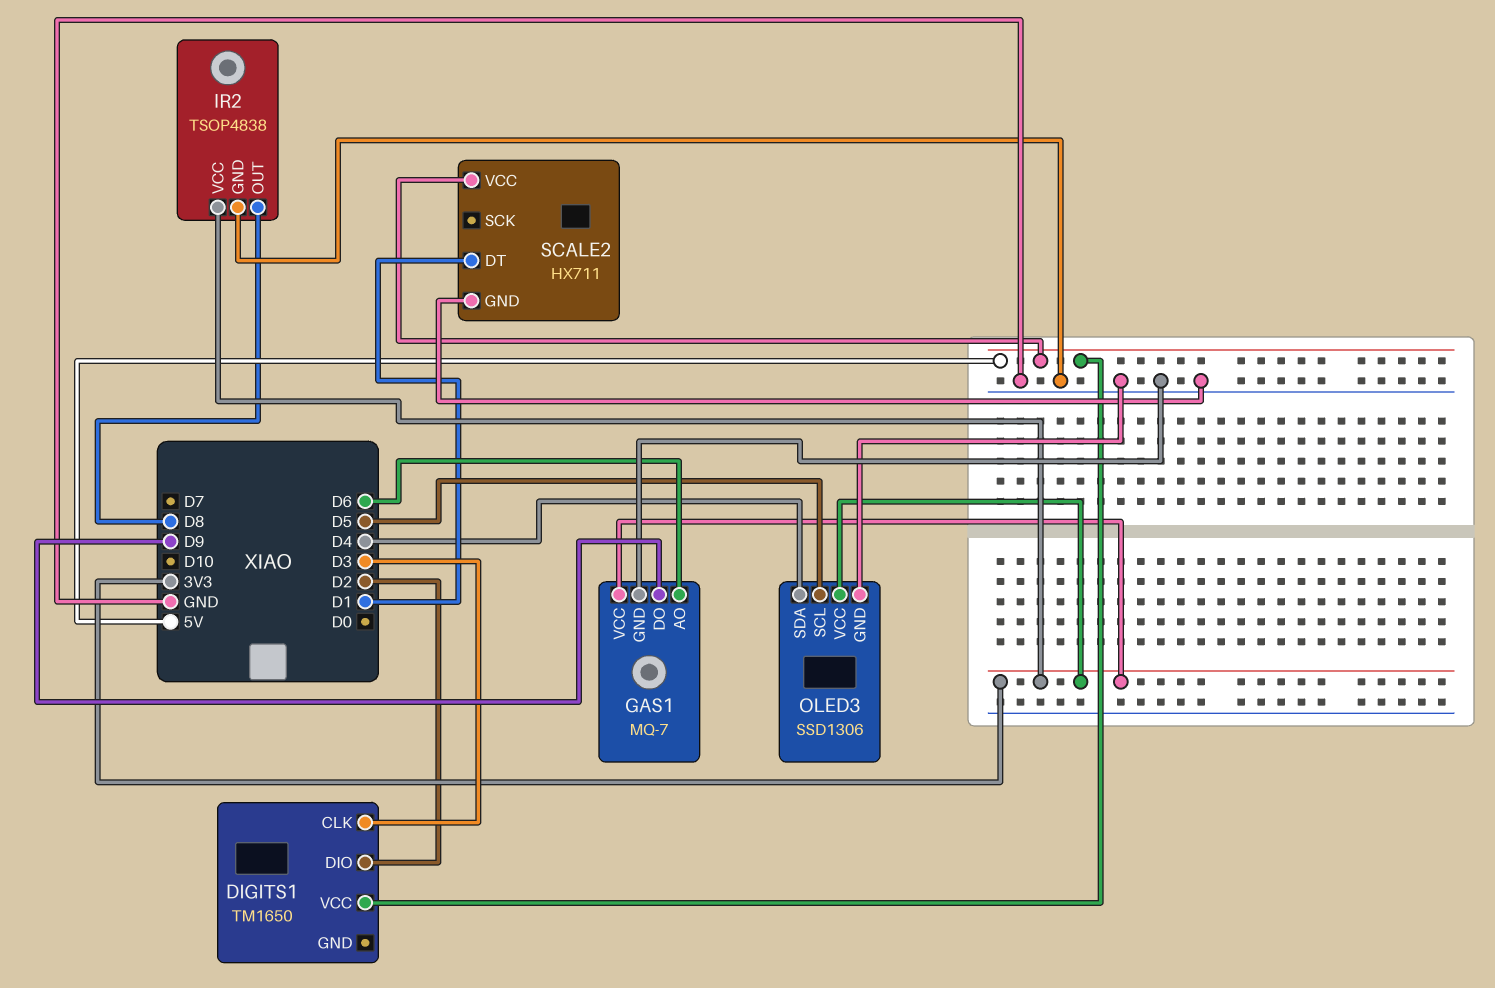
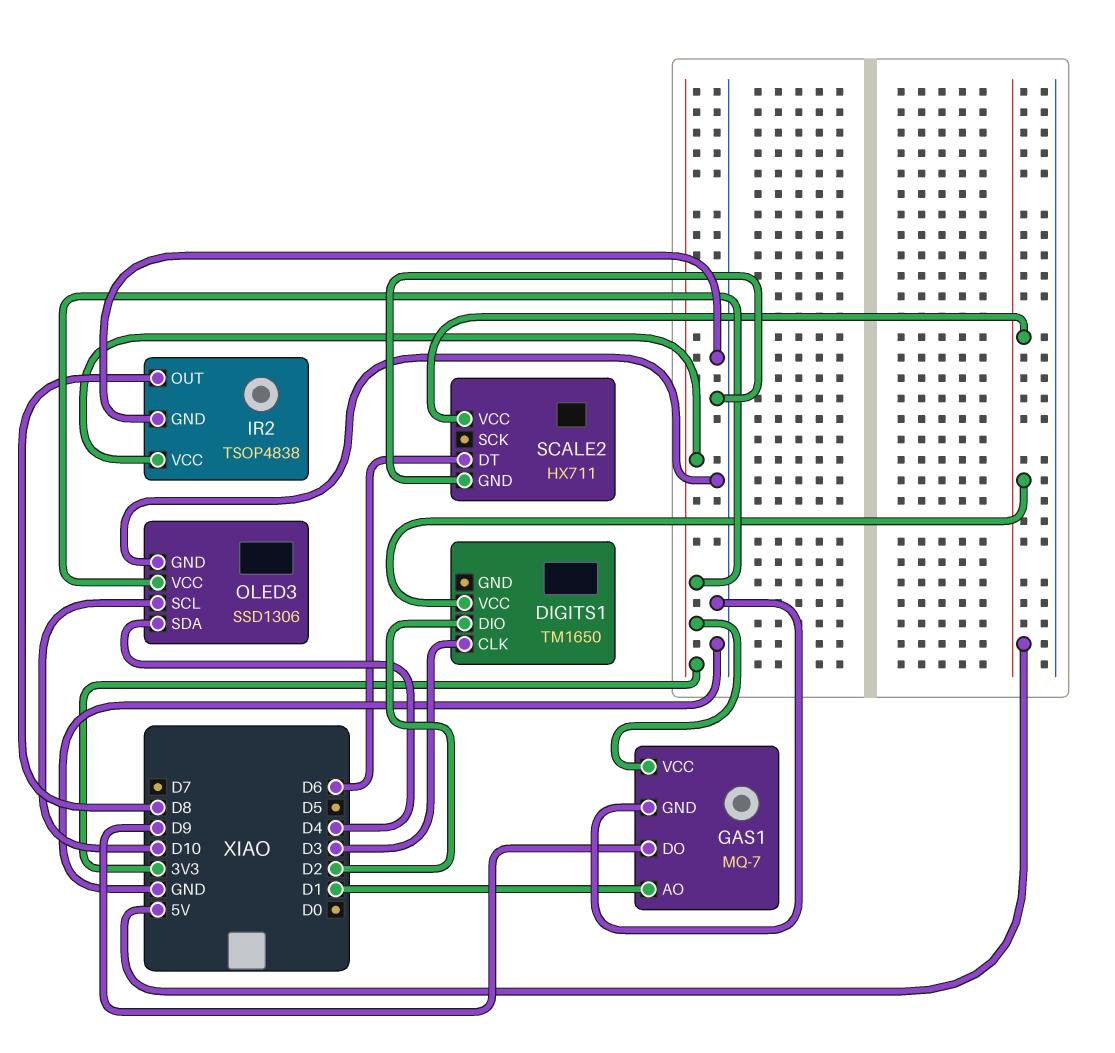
GAS1 pin AO: D6 -> D1
OLED3 pin SCL: D5 -> D10
SCALE2 pin DT: D1 -> D6

